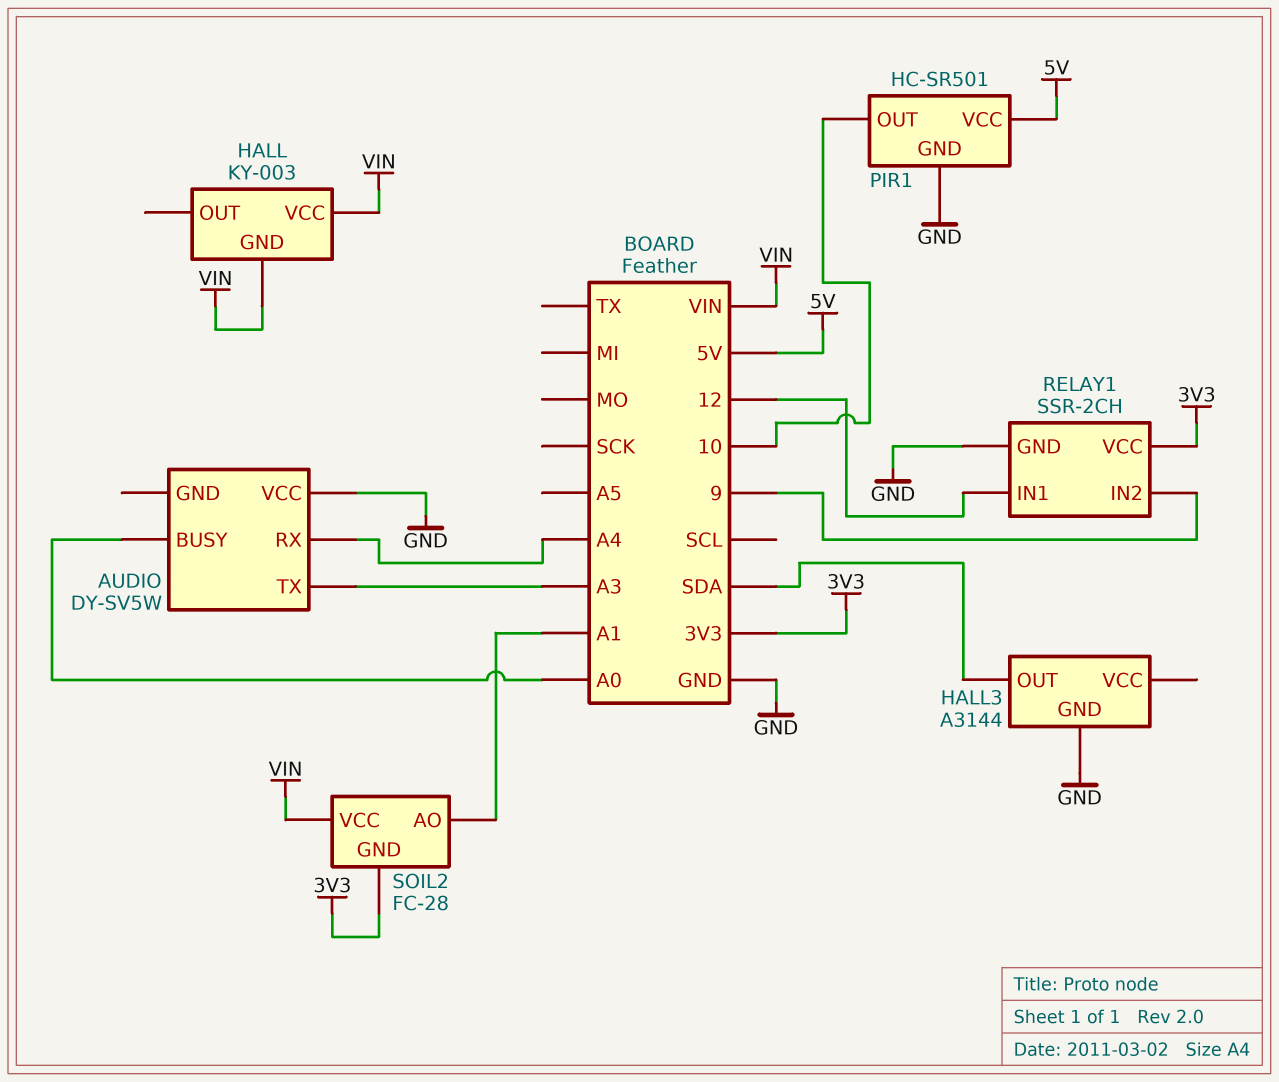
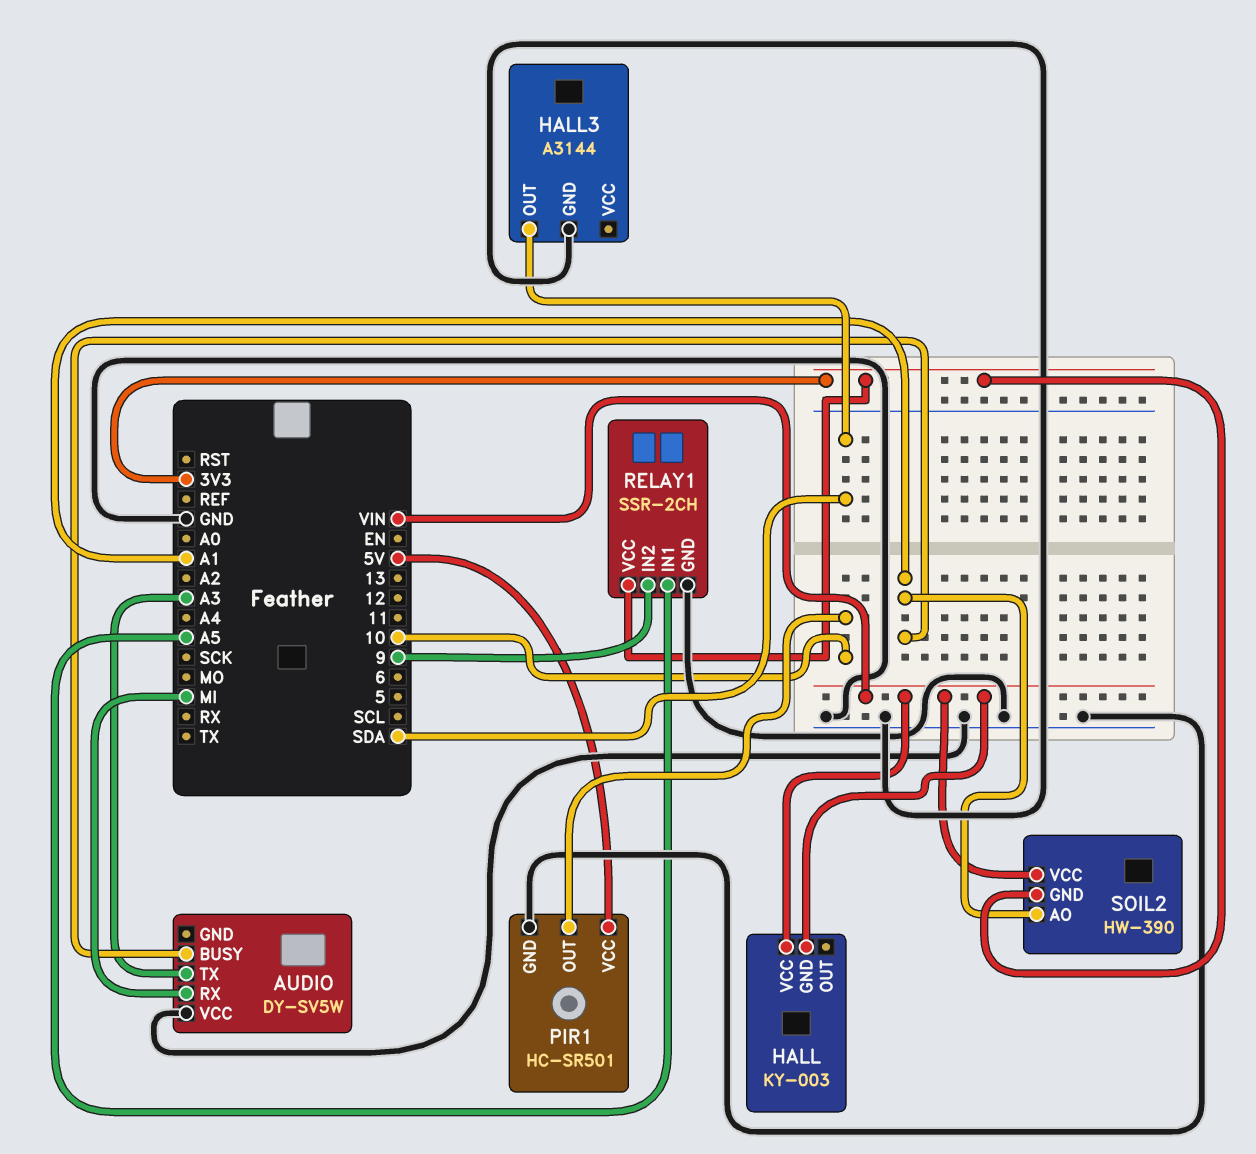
AUDIO pin BUSY: A0 -> A1
AUDIO pin RX: A4 -> MI
RELAY1 pin IN1: 12 -> A5
SOIL2: FC-28 -> HW-390

